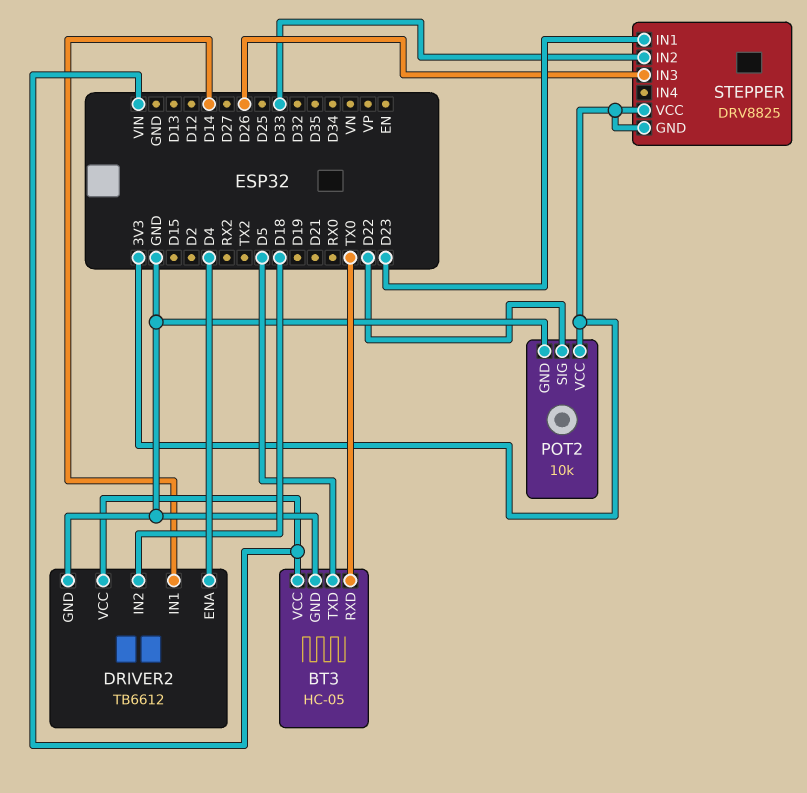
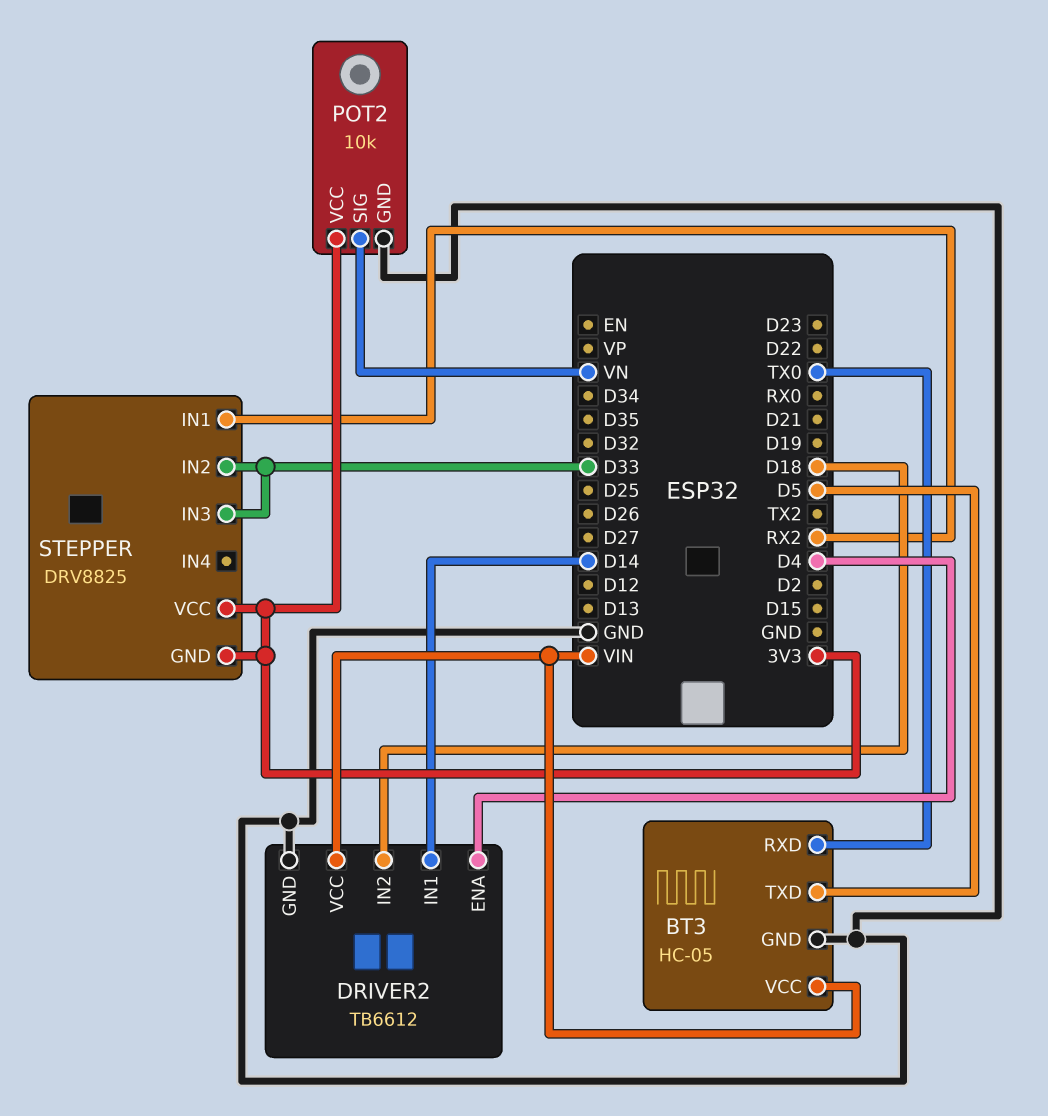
POT2 pin SIG: D22 -> VN
STEPPER pin IN1: D23 -> RX2
STEPPER pin IN3: D26 -> D33

